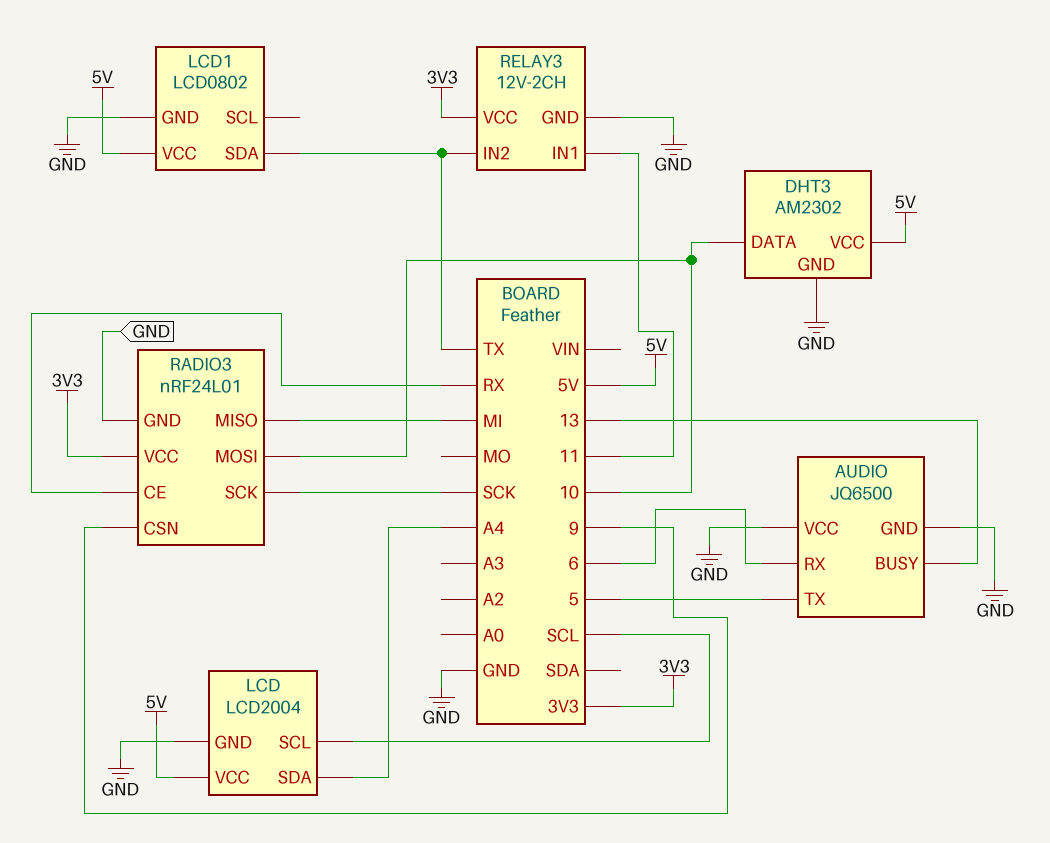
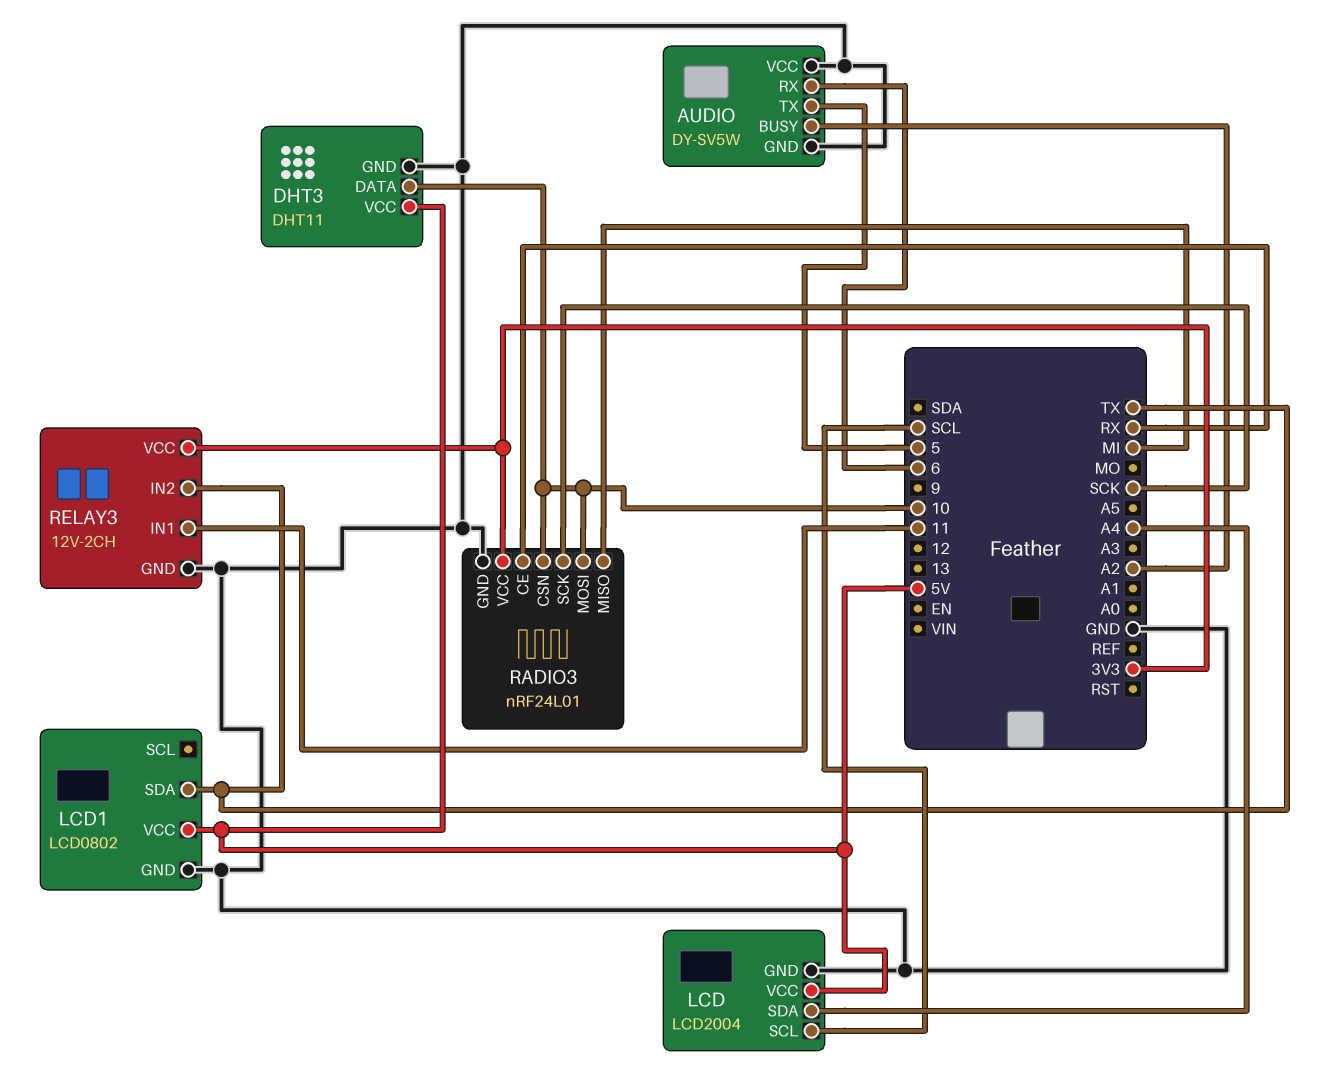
AUDIO: JQ6500 -> DY-SV5W
AUDIO pin BUSY: 13 -> A2
DHT3: AM2302 -> DHT11
RADIO3 pin CSN: 9 -> 10

